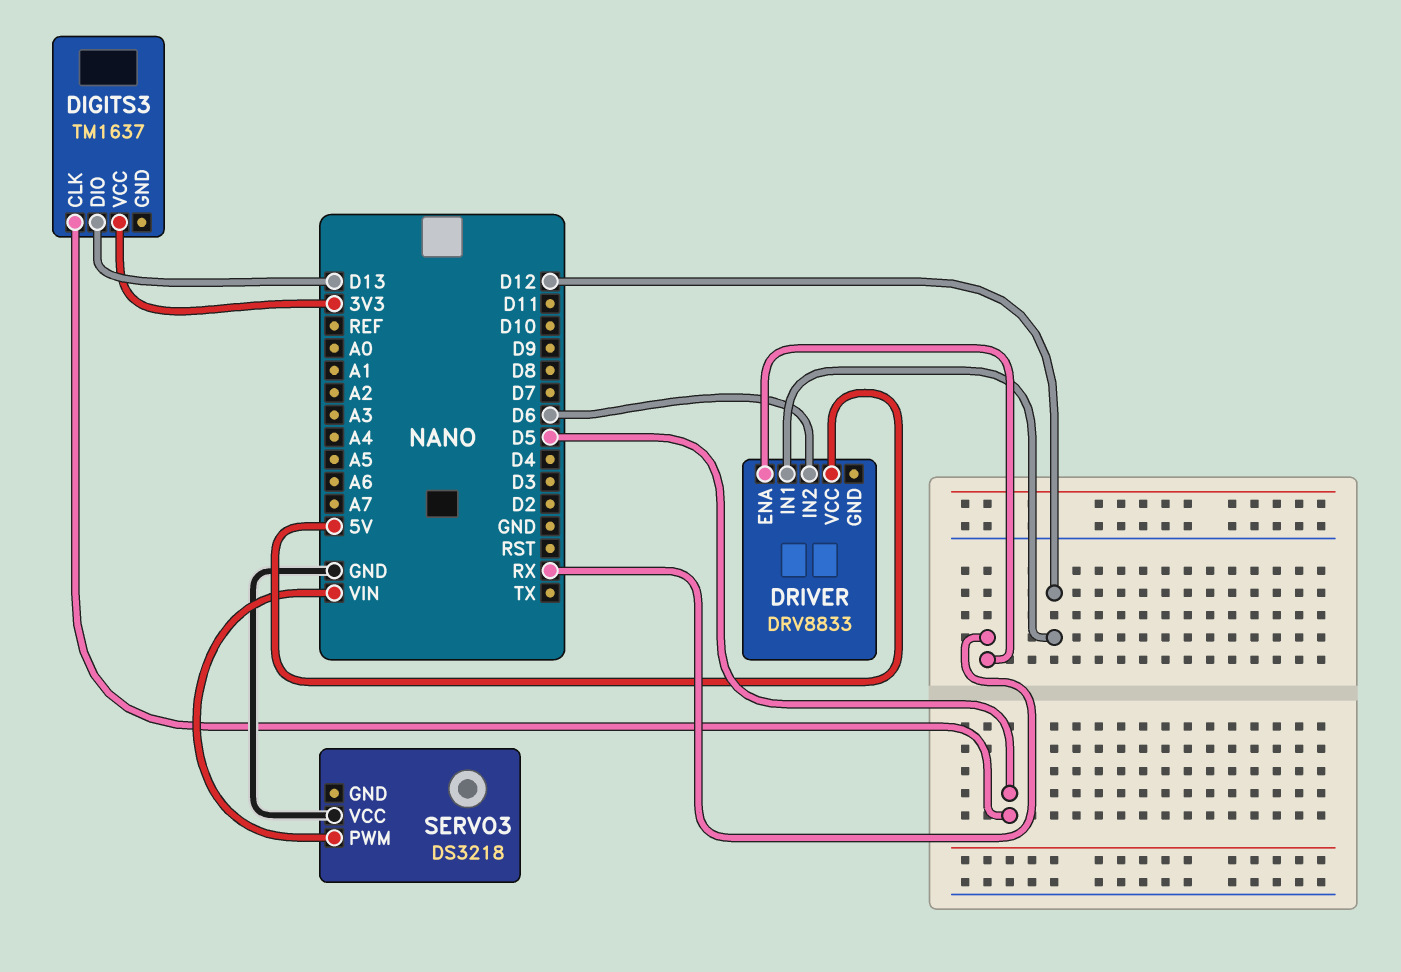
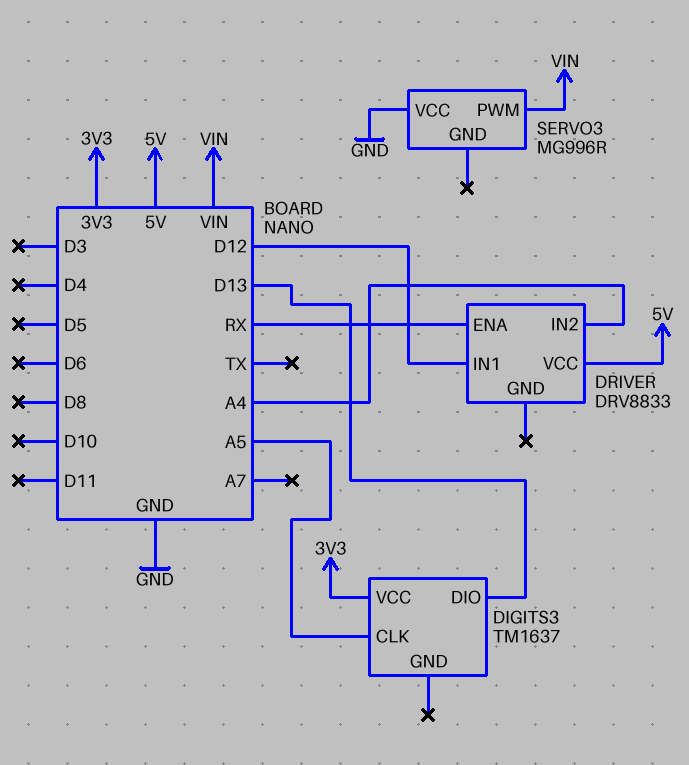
DIGITS3 pin CLK: D5 -> A5
DRIVER pin IN2: D6 -> A4
SERVO3: DS3218 -> MG996R

